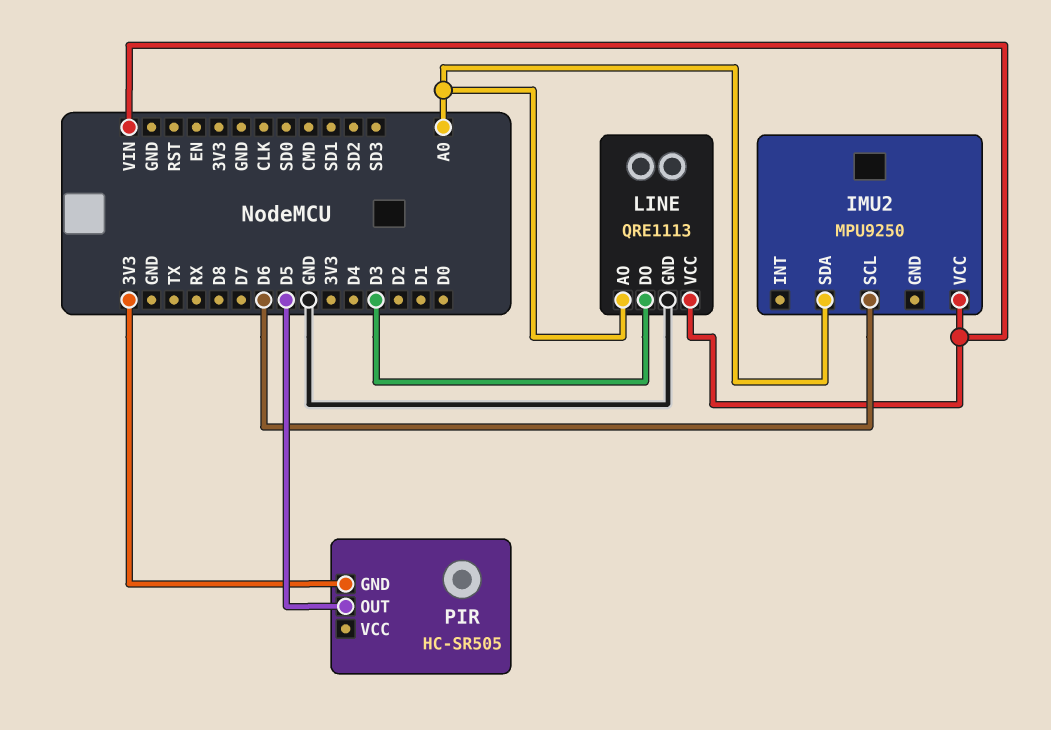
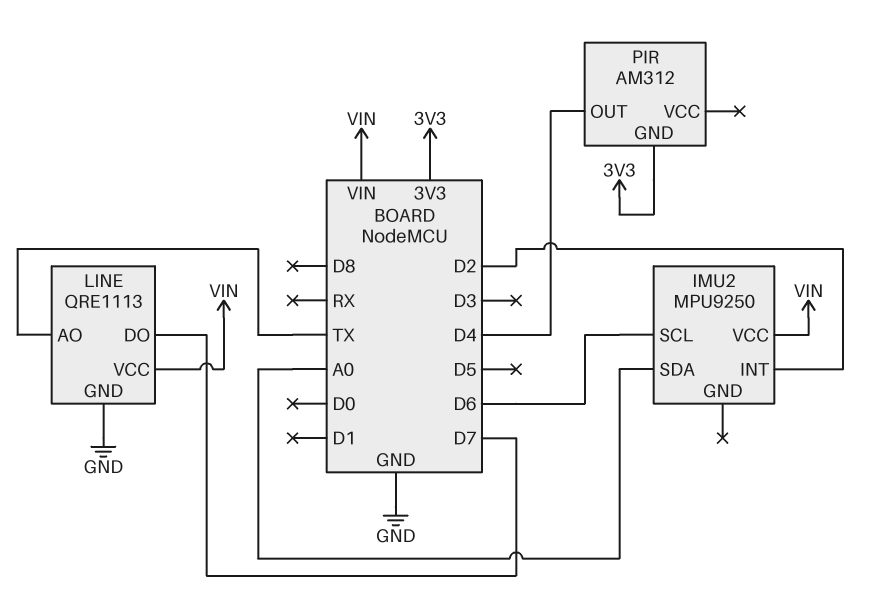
IMU2 pin INT: none -> D2
LINE pin AO: A0 -> TX
LINE pin DO: D3 -> D7
PIR: HC-SR505 -> AM312
PIR pin OUT: D5 -> D4

